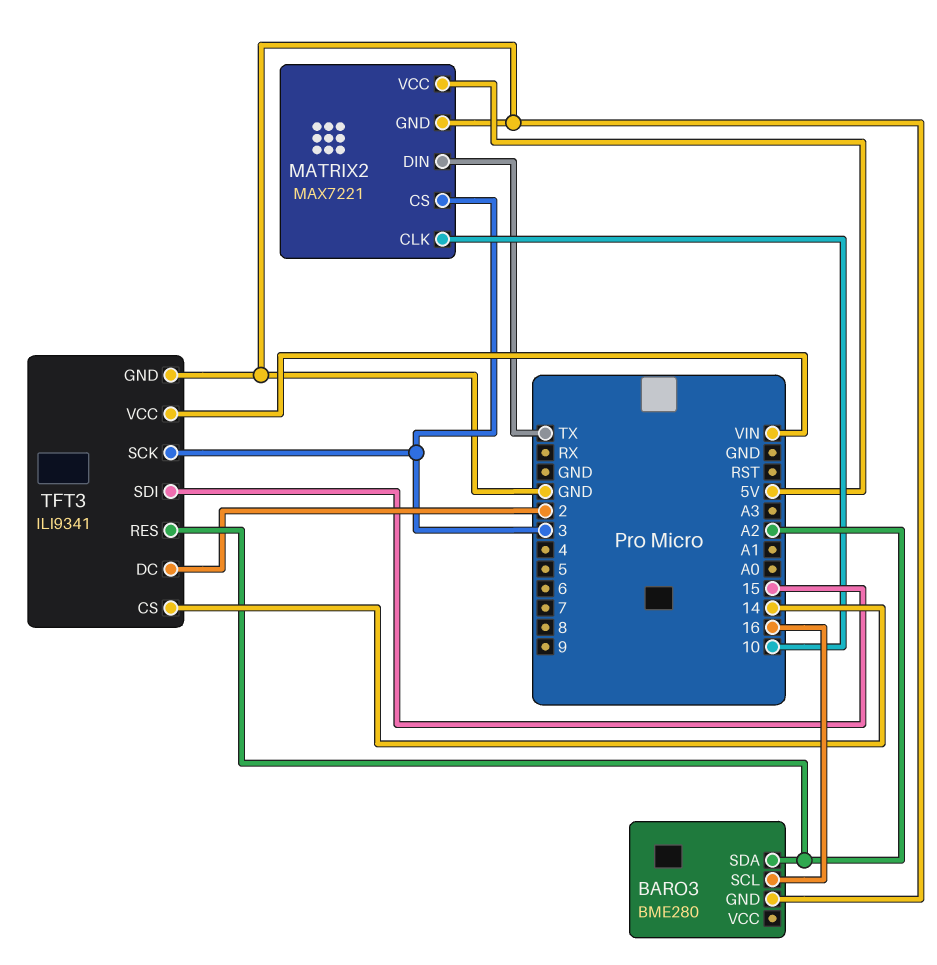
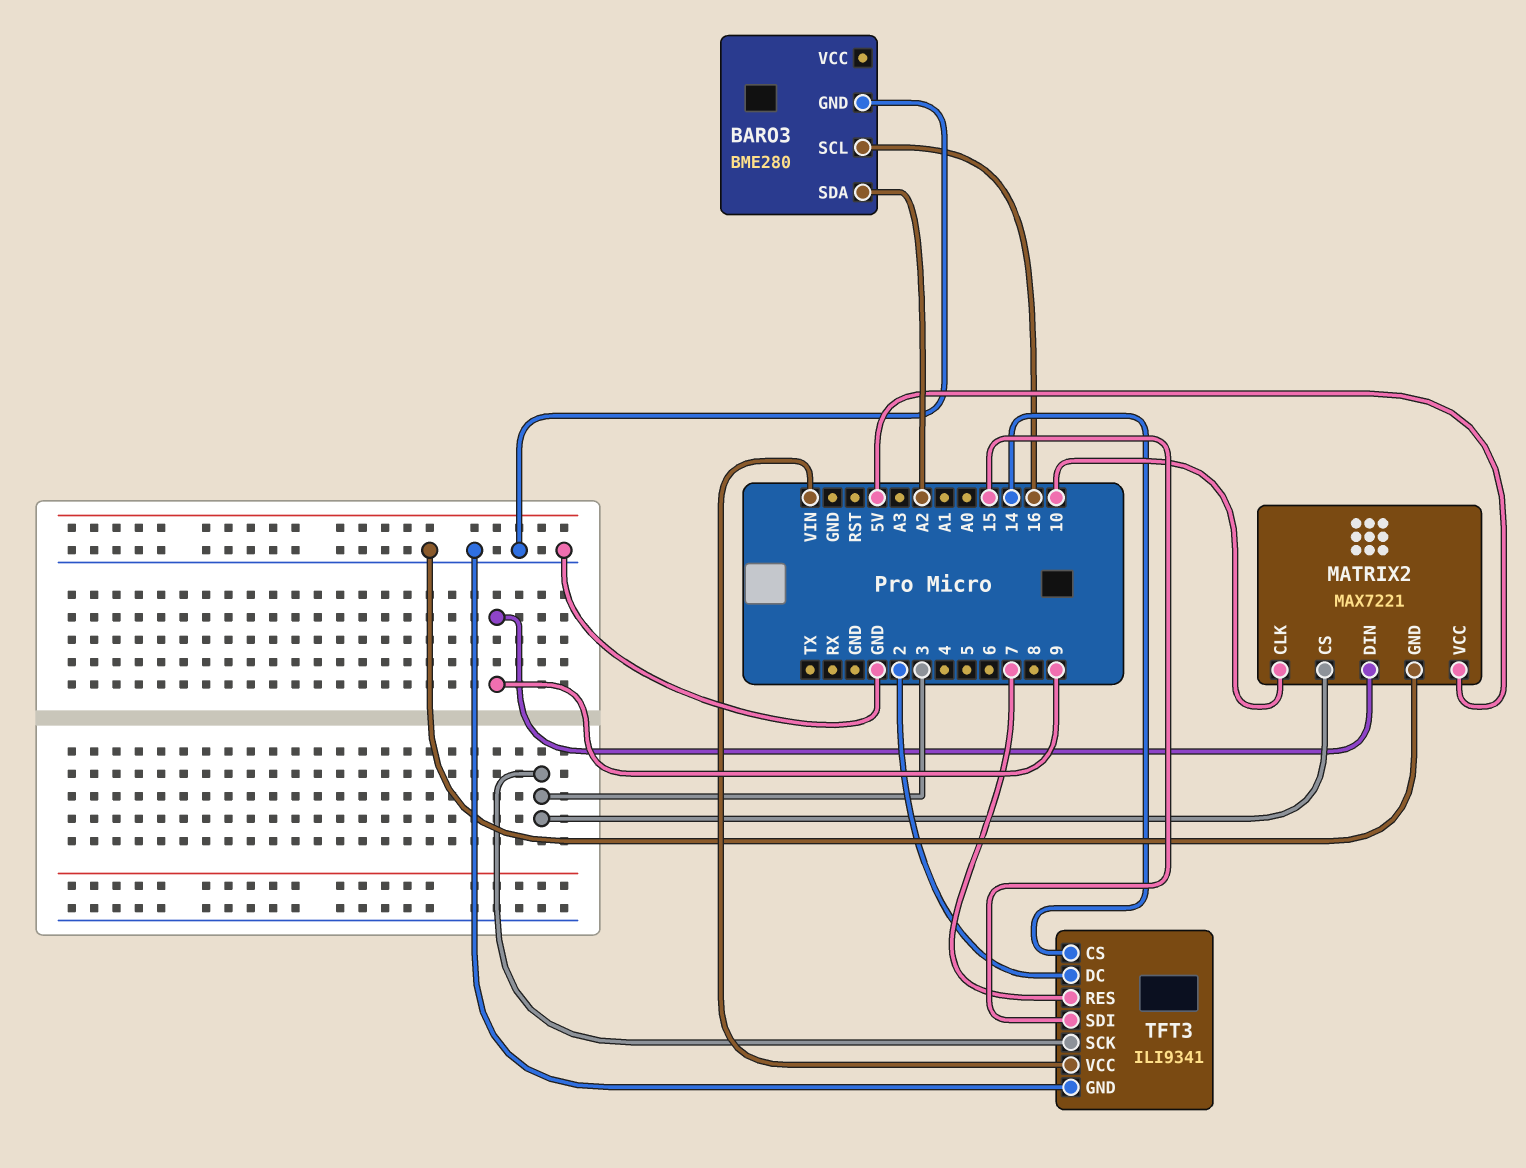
MATRIX2 pin DIN: TX -> 9
TFT3 pin RES: A2 -> 7

